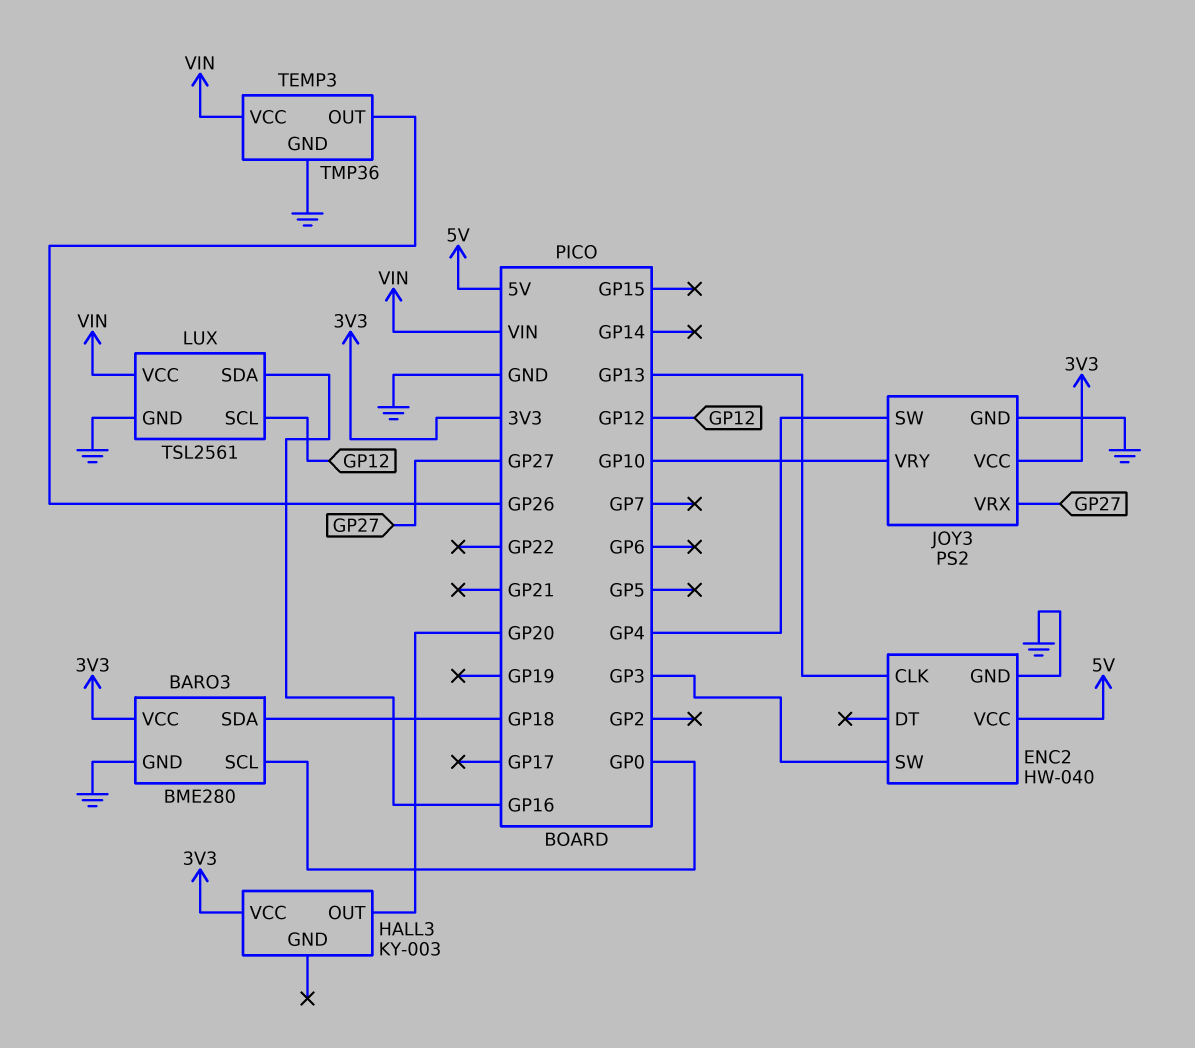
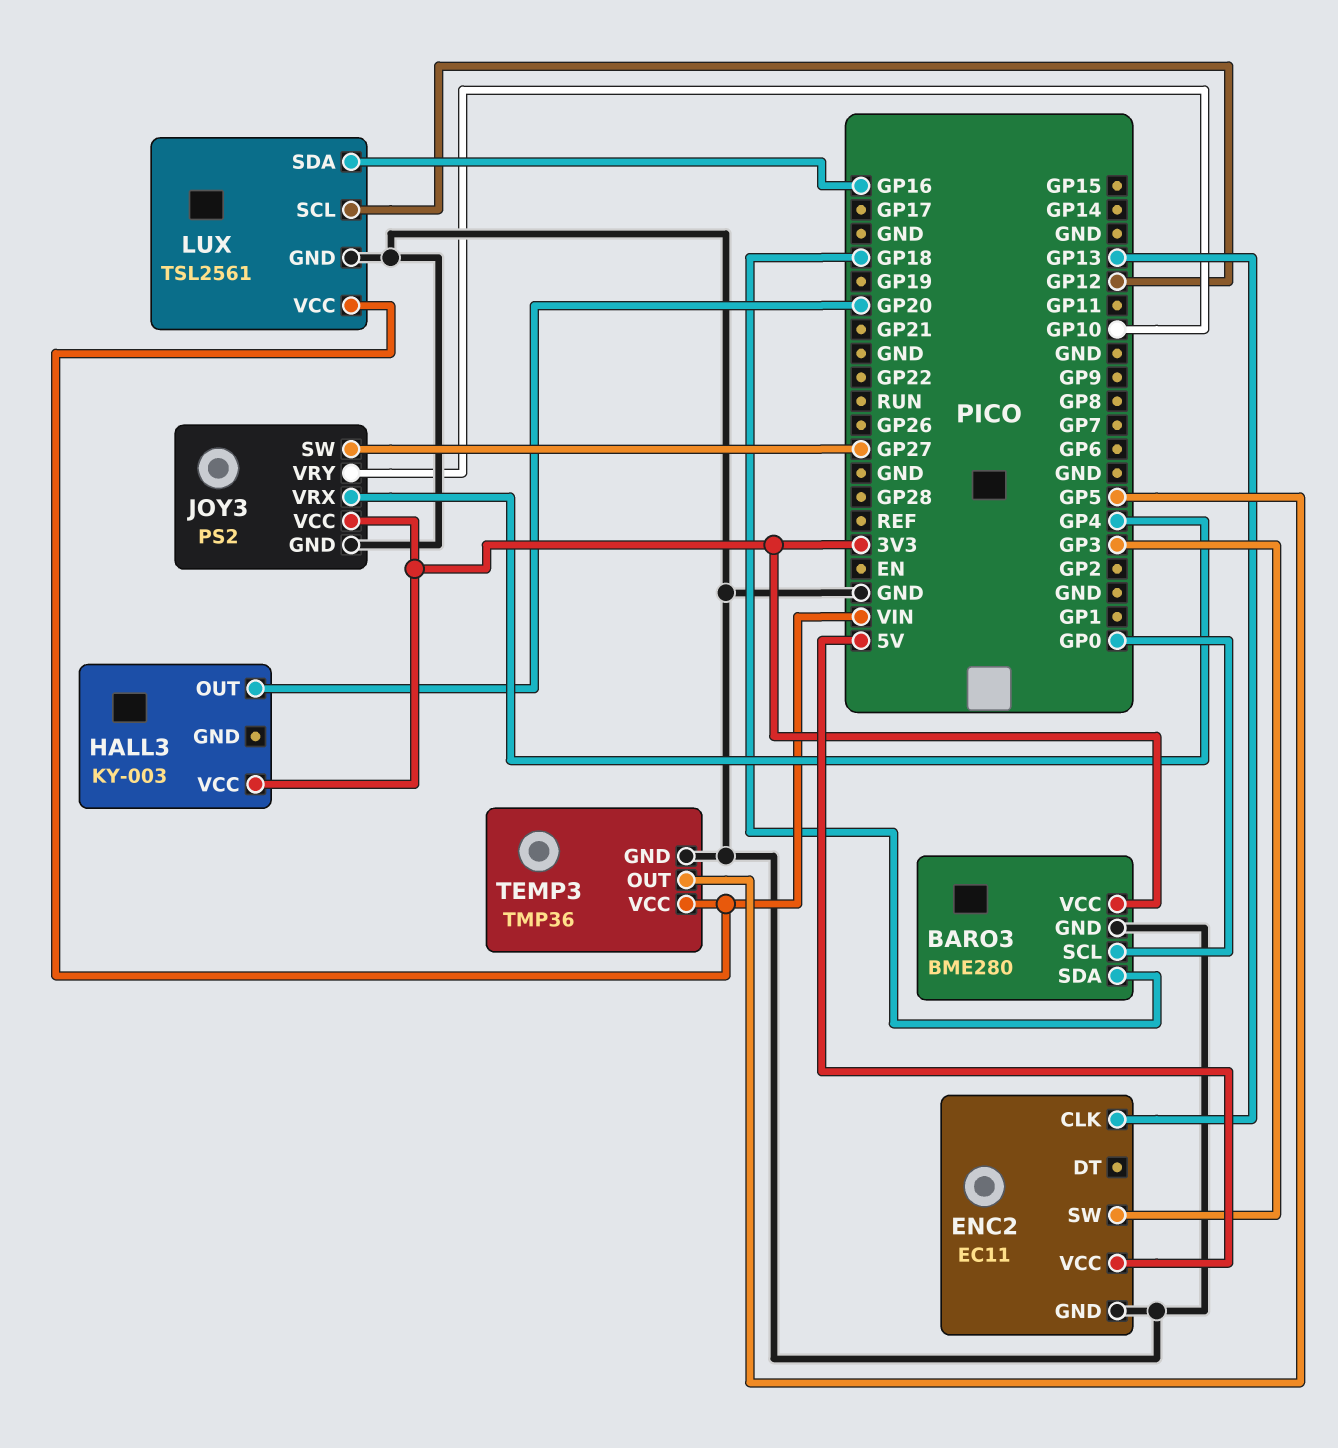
ENC2: HW-040 -> EC11
JOY3 pin SW: GP4 -> GP27
JOY3 pin VRX: GP27 -> GP4
TEMP3 pin OUT: GP26 -> GP5

